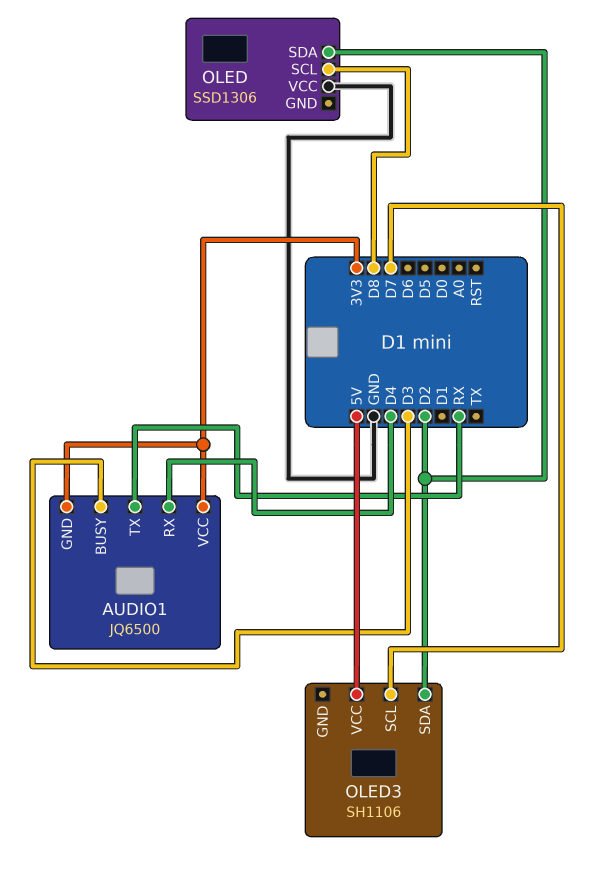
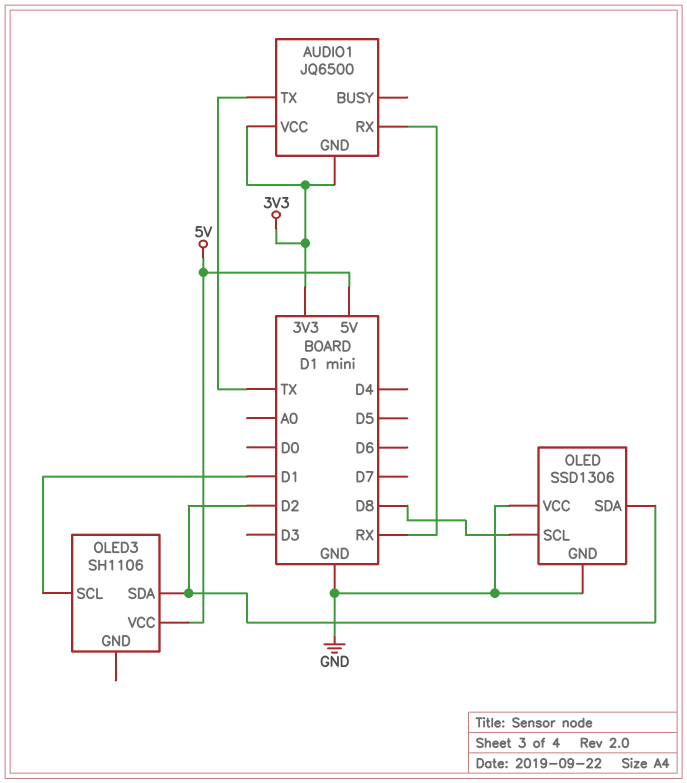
AUDIO1 pin BUSY: D3 -> none
AUDIO1 pin RX: D4 -> RX
AUDIO1 pin TX: RX -> TX
OLED pin GND: none -> GND
OLED3 pin SCL: D7 -> D1

